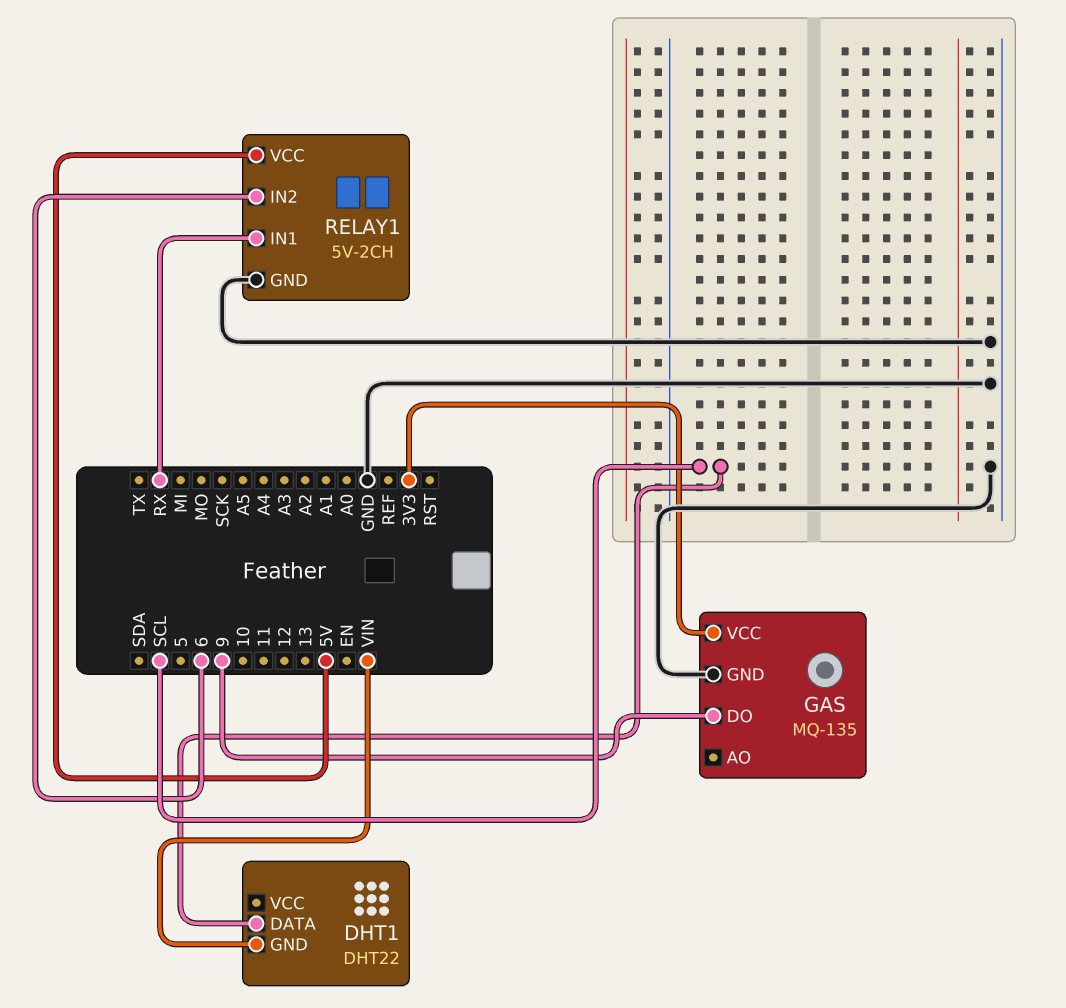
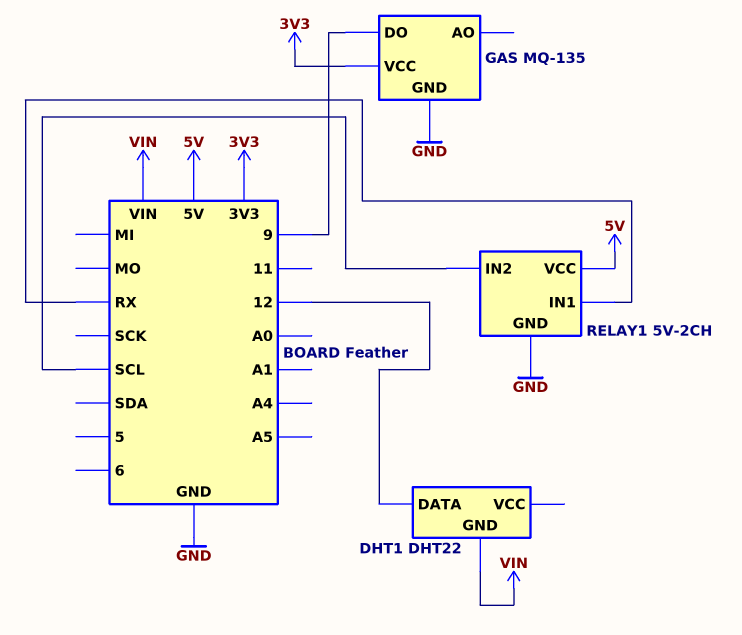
DHT1 pin DATA: SCL -> 12
RELAY1 pin IN2: 6 -> SCL

